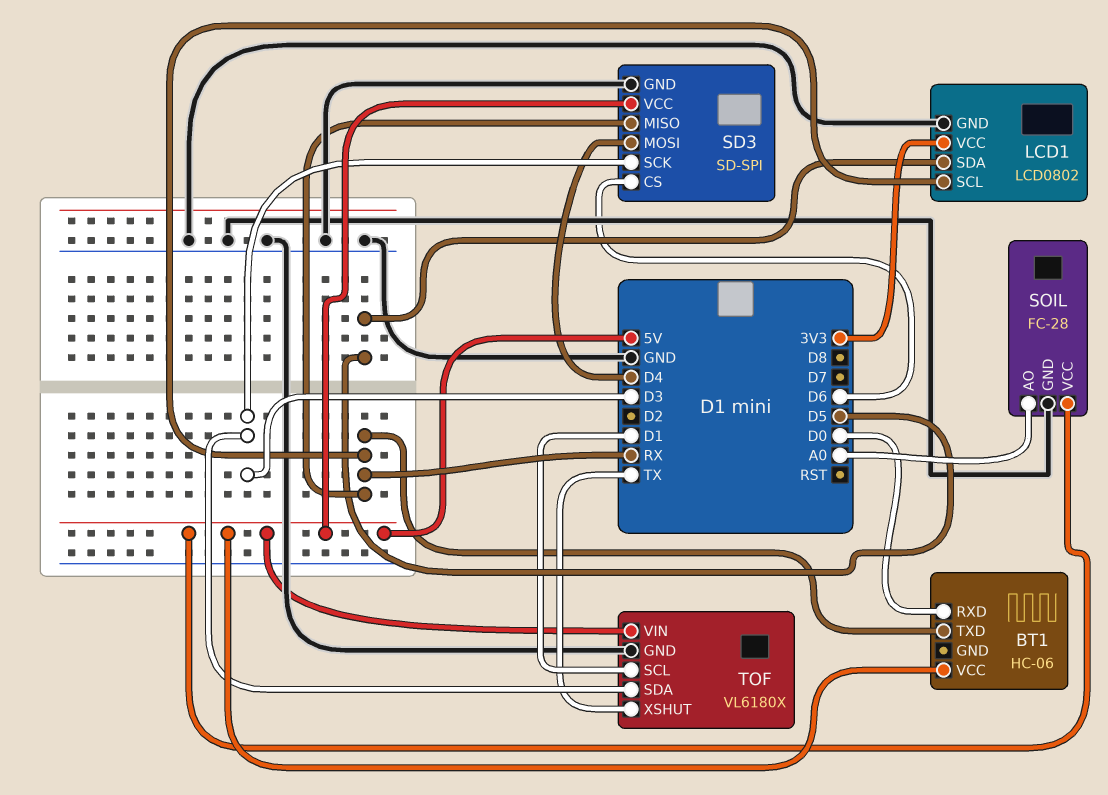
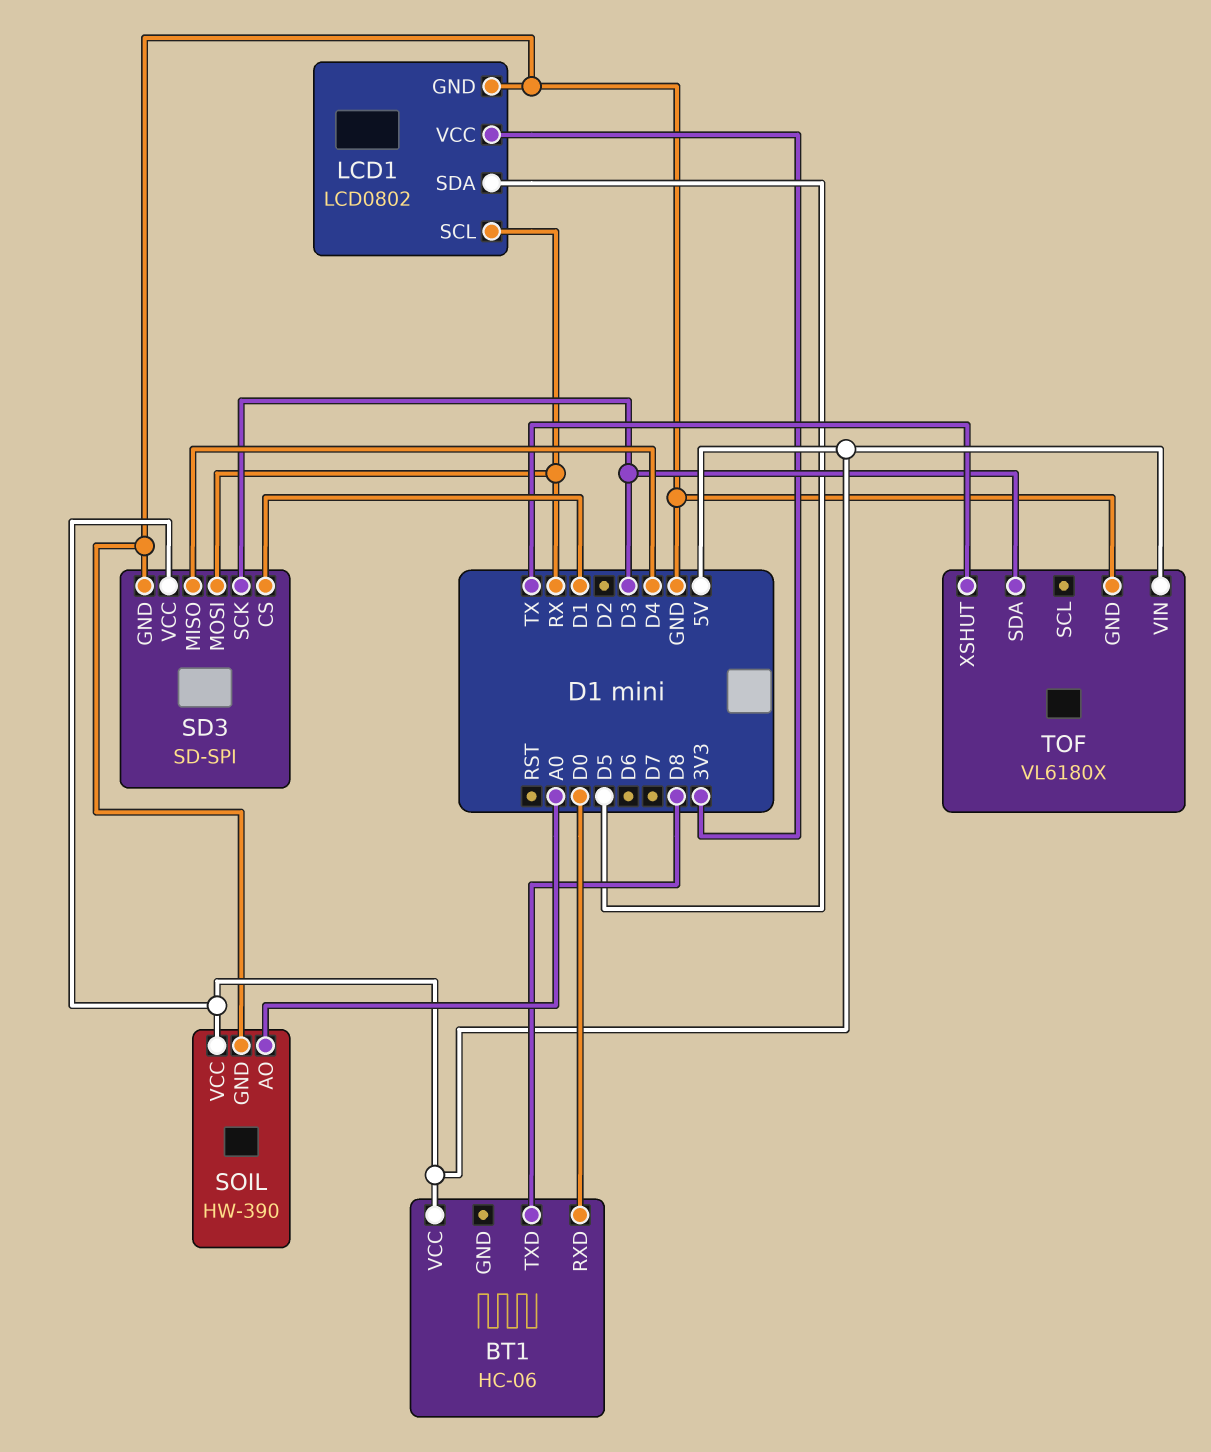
BT1 pin TXD: RX -> D8
SD3 pin CS: D6 -> D1
SD3 pin MISO: RX -> D4
SD3 pin MOSI: D4 -> RX
SOIL: FC-28 -> HW-390
TOF pin SCL: D1 -> none

